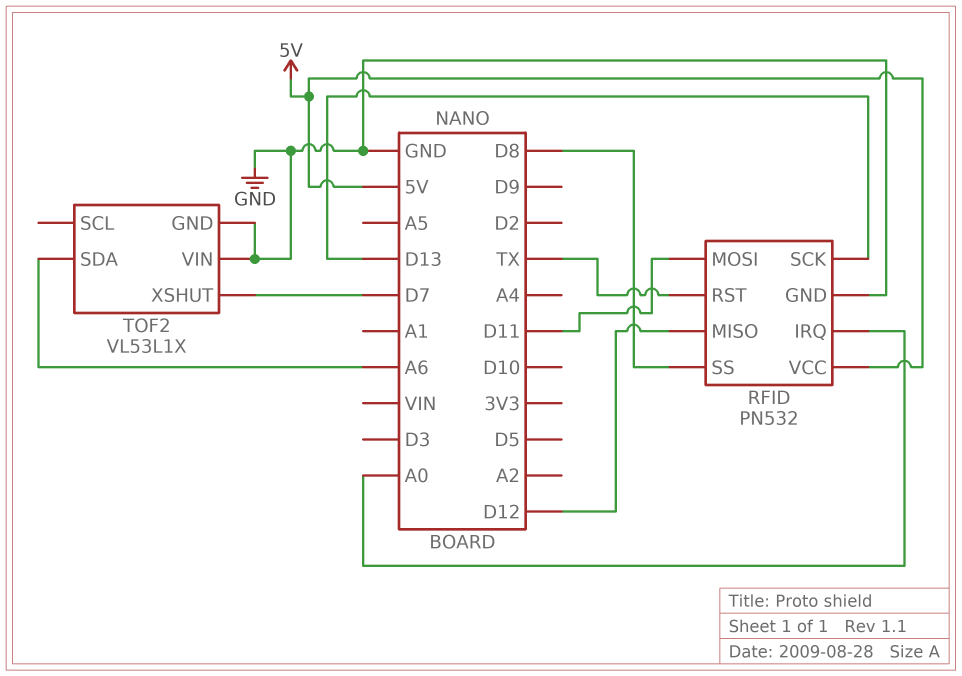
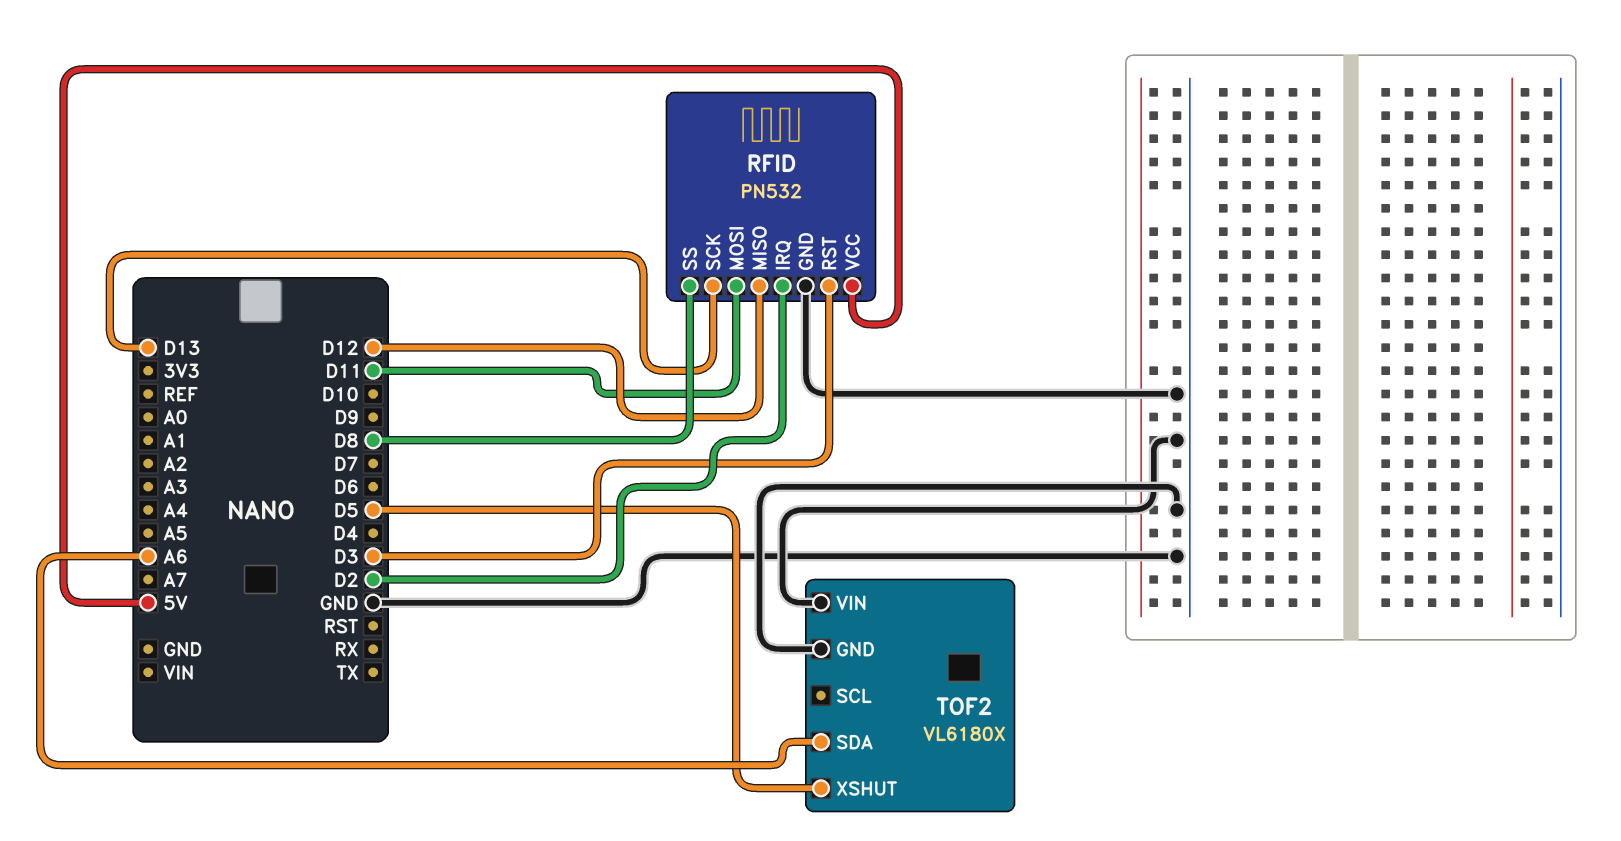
RFID pin IRQ: A0 -> D2
RFID pin RST: TX -> D3
TOF2: VL53L1X -> VL6180X
TOF2 pin XSHUT: D7 -> D5

